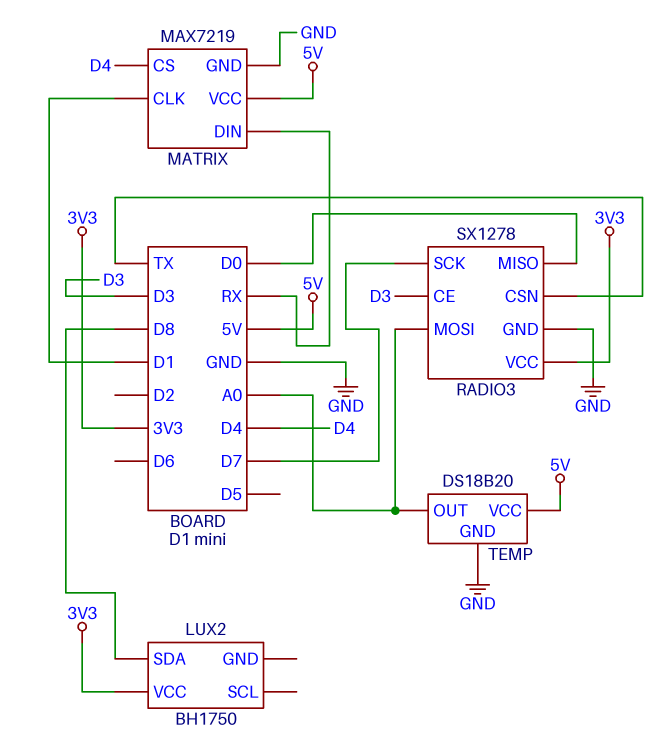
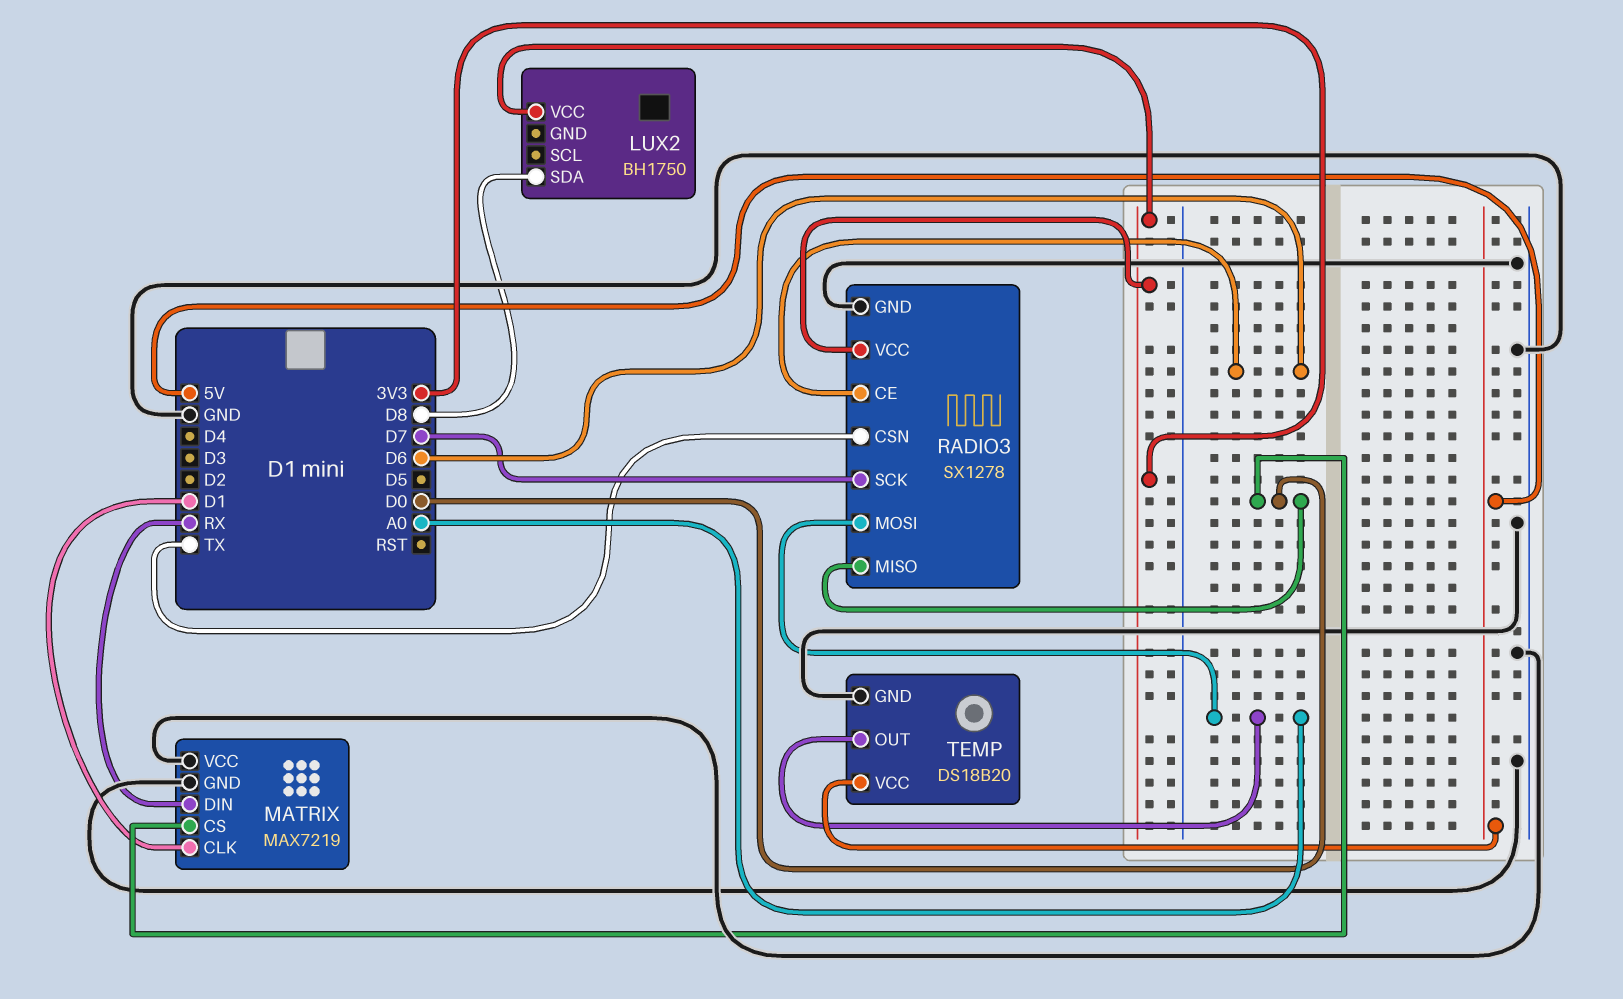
MATRIX pin CS: D4 -> D0
MATRIX pin VCC: 5V -> GND
RADIO3 pin CE: D3 -> D6

